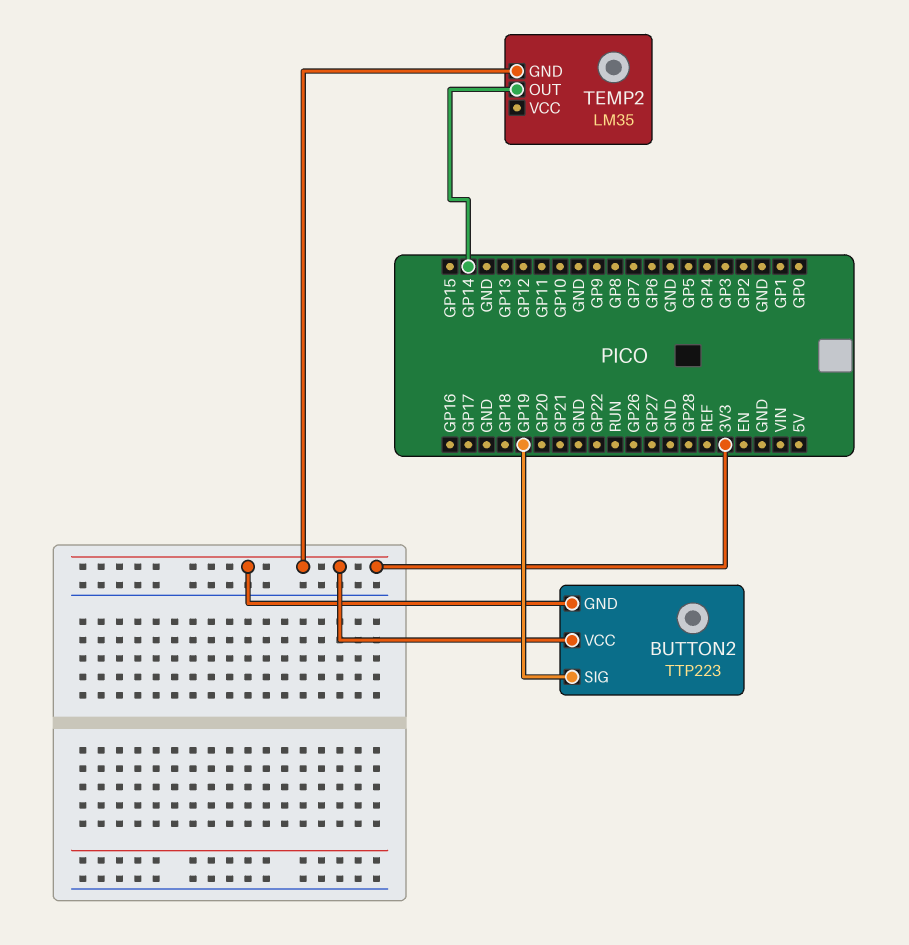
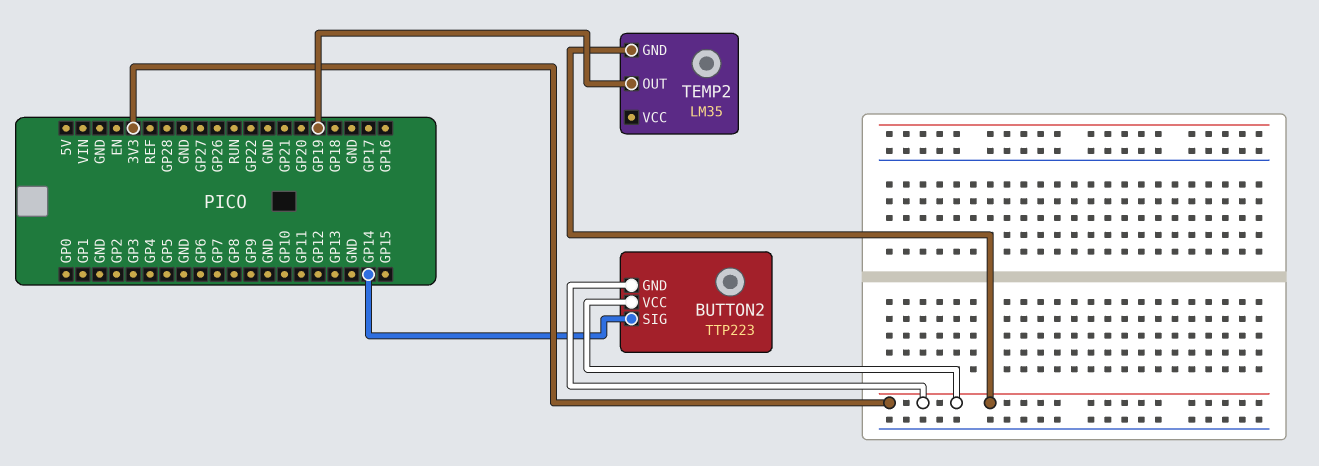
BUTTON2 pin SIG: GP19 -> GP14
TEMP2 pin OUT: GP14 -> GP19

